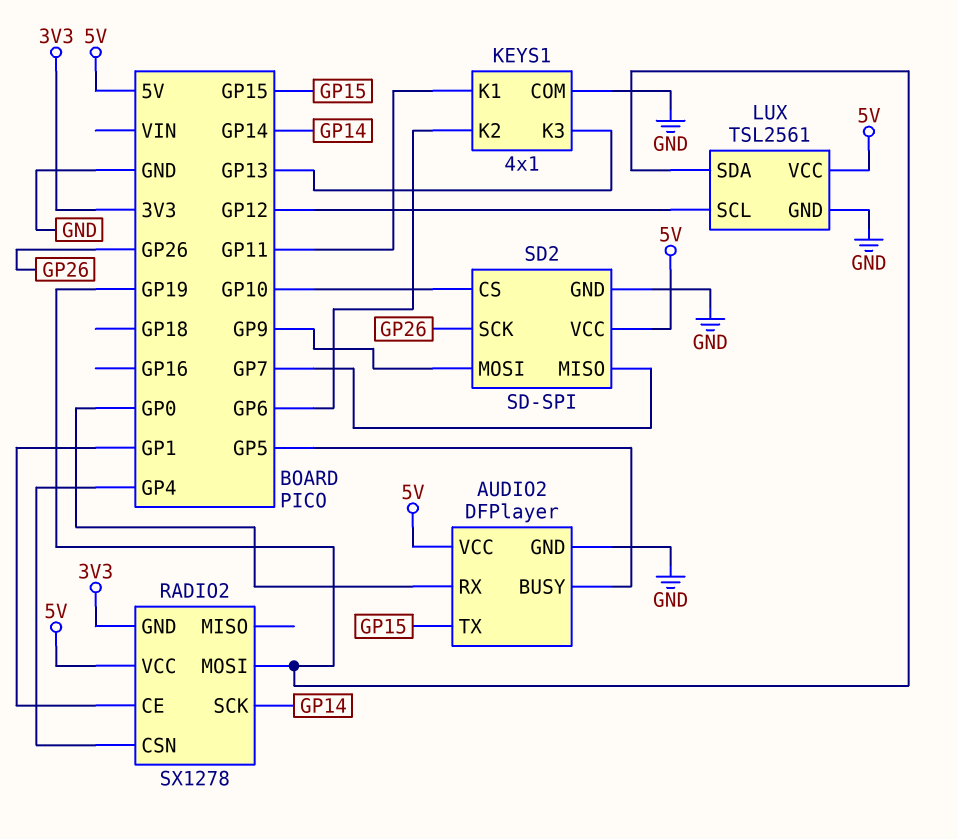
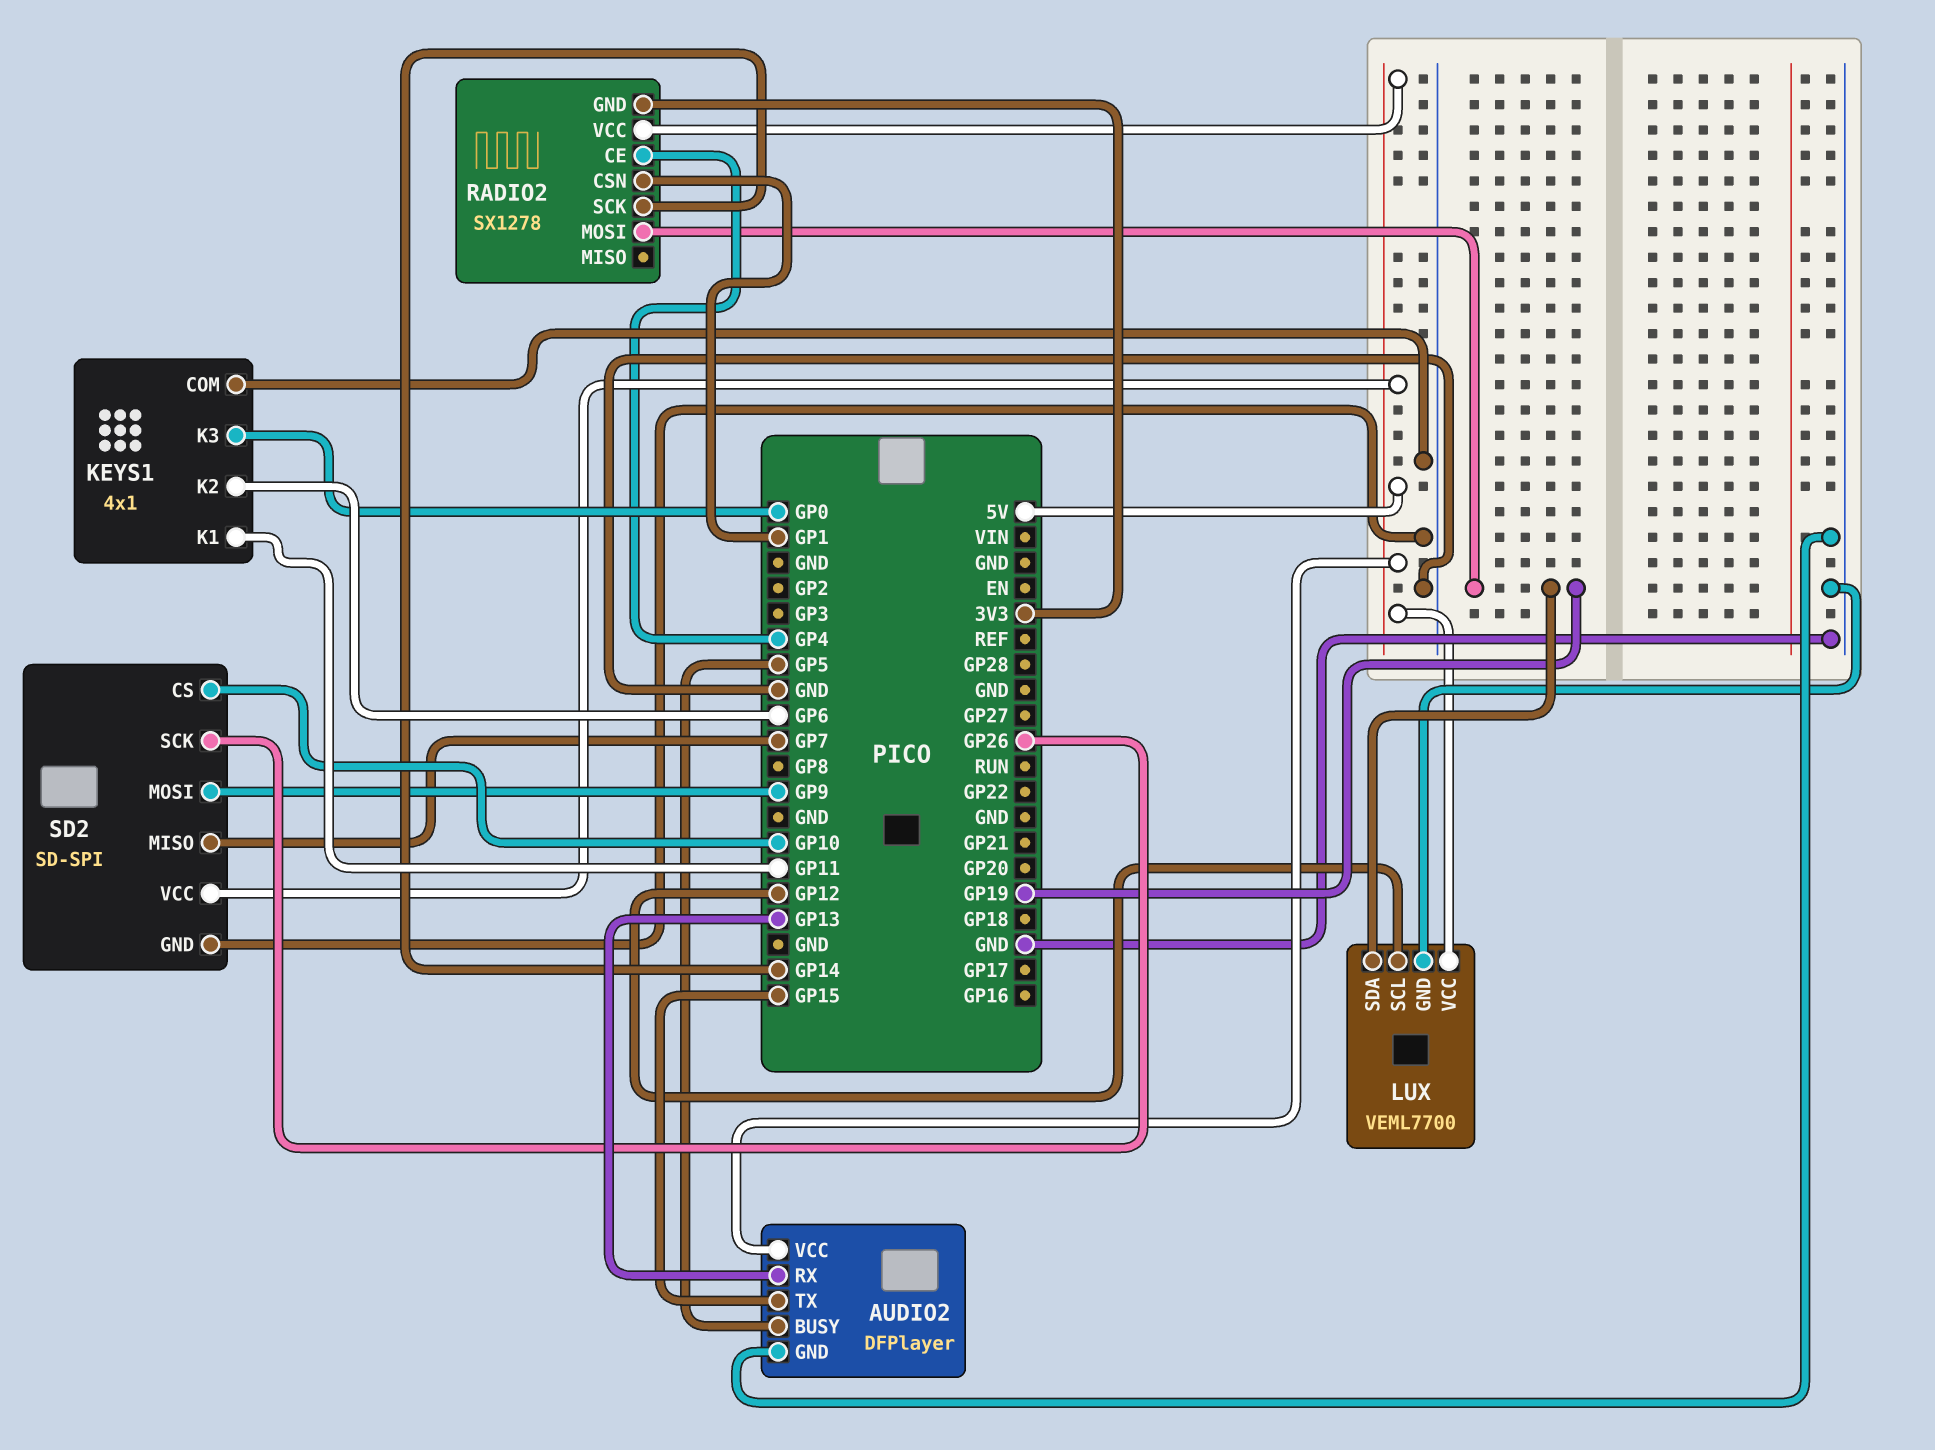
AUDIO2 pin RX: GP0 -> GP13
KEYS1 pin K3: GP13 -> GP0
LUX: TSL2561 -> VEML7700
RADIO2 pin CE: GP1 -> GP4
RADIO2 pin CSN: GP4 -> GP1

